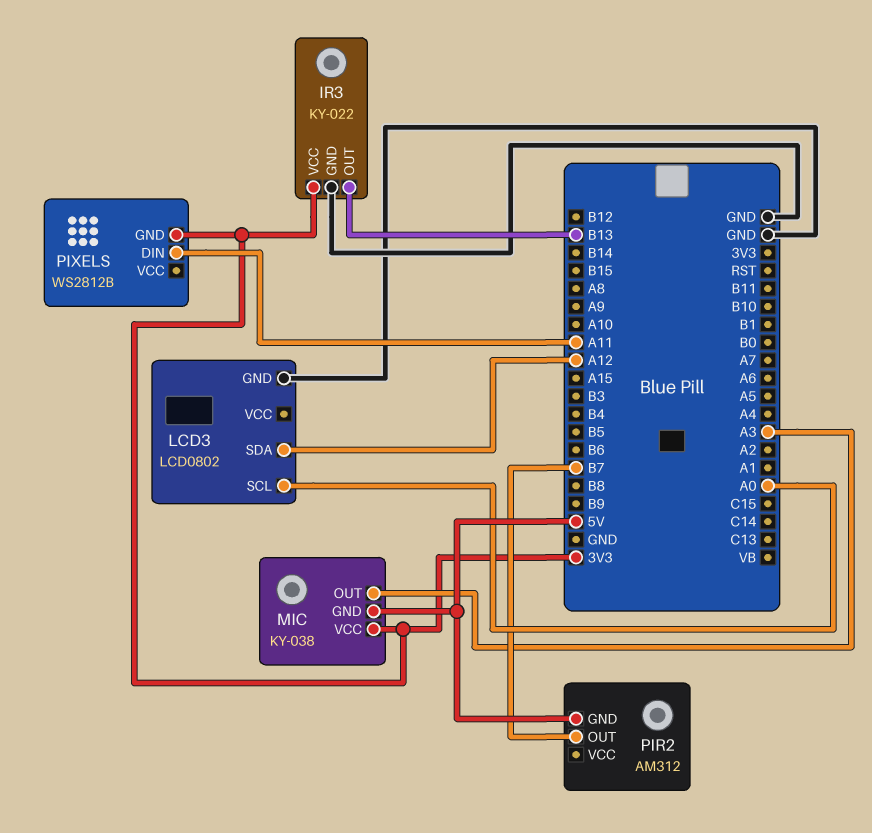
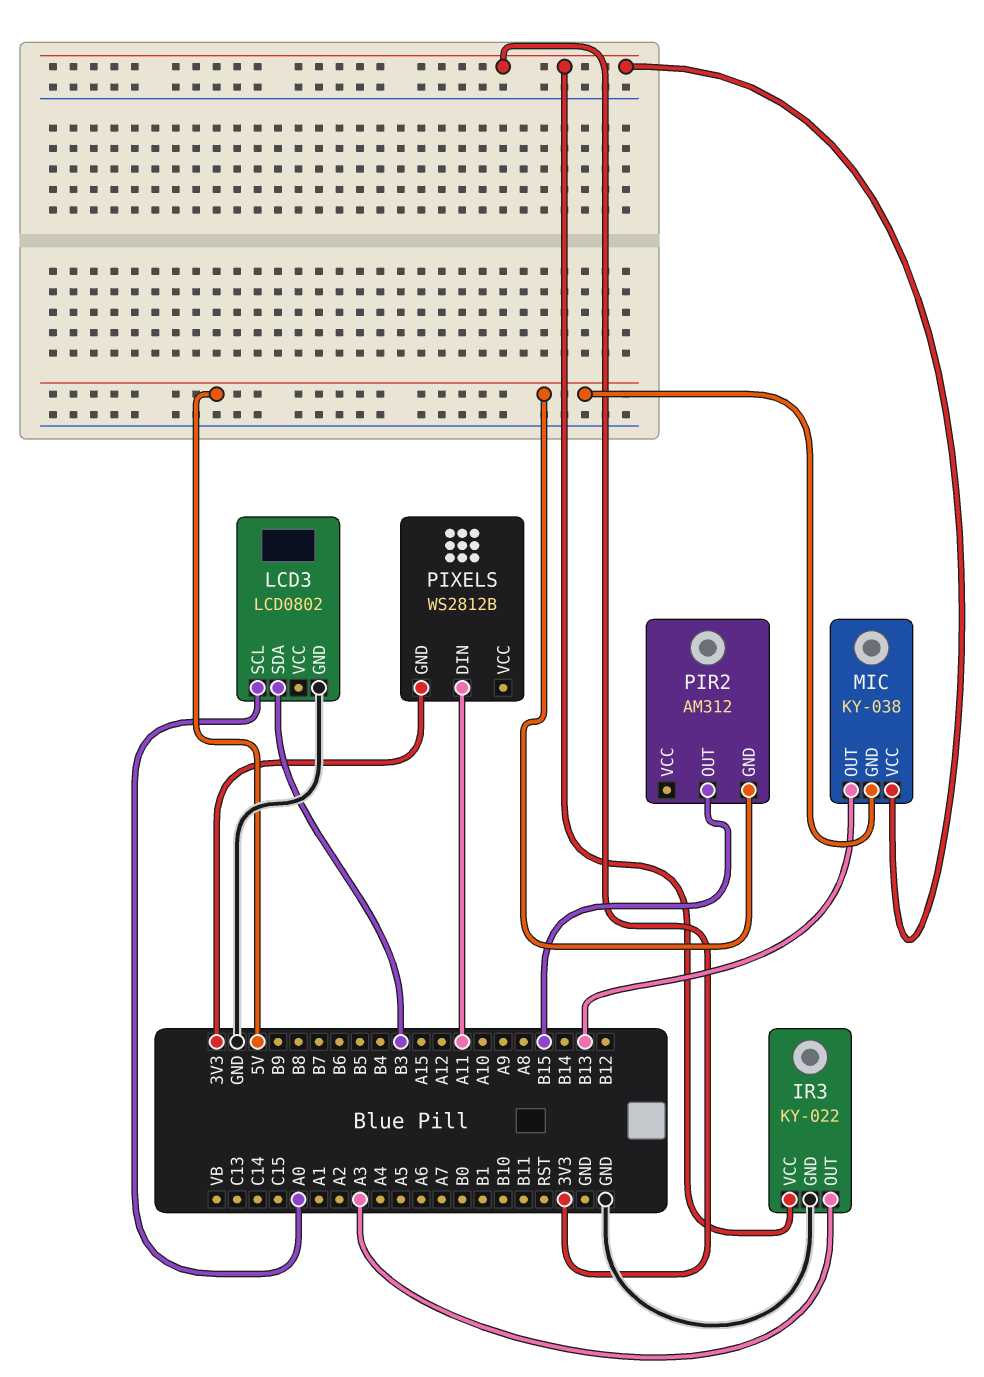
IR3 pin OUT: B13 -> A3
LCD3 pin SDA: A12 -> B3
MIC pin OUT: A3 -> B13
PIR2 pin OUT: B7 -> B15

